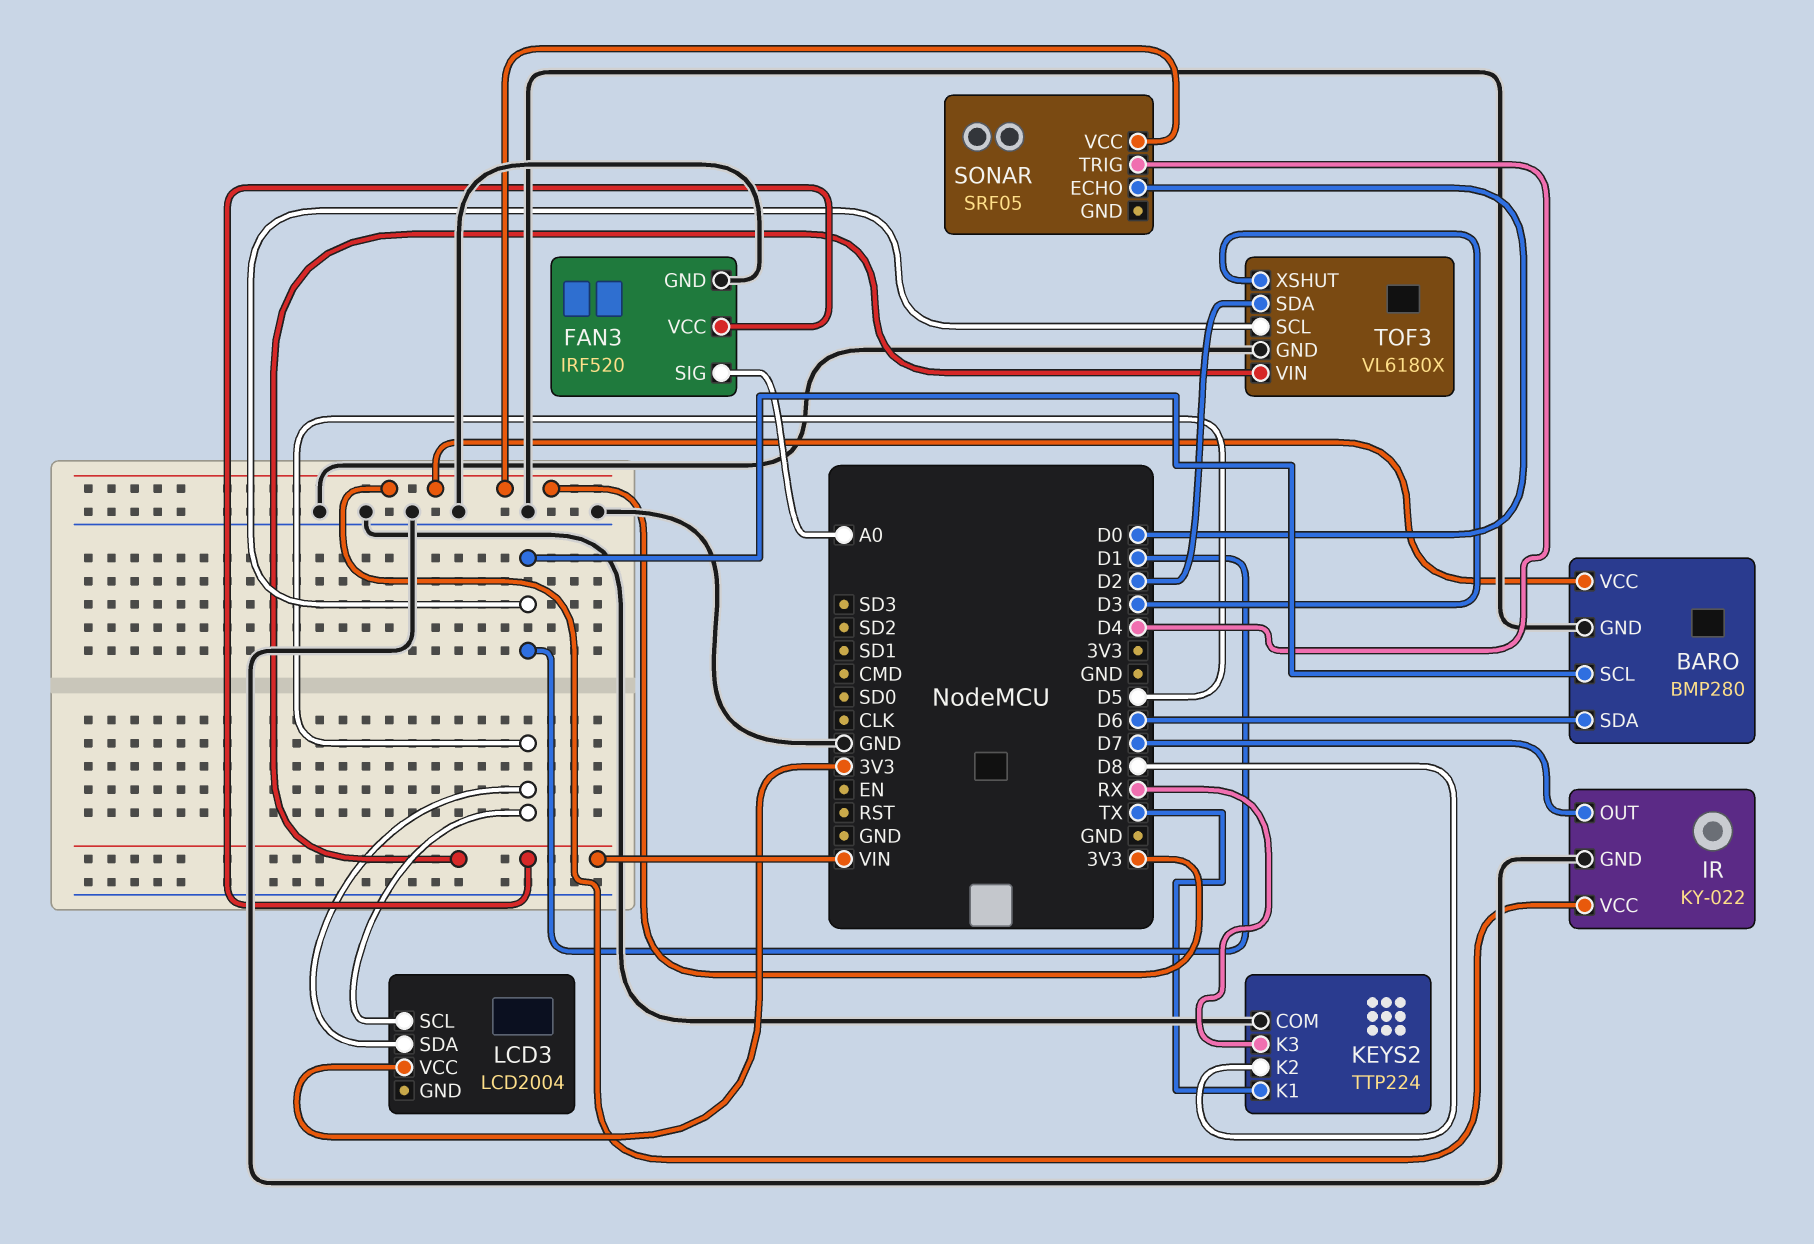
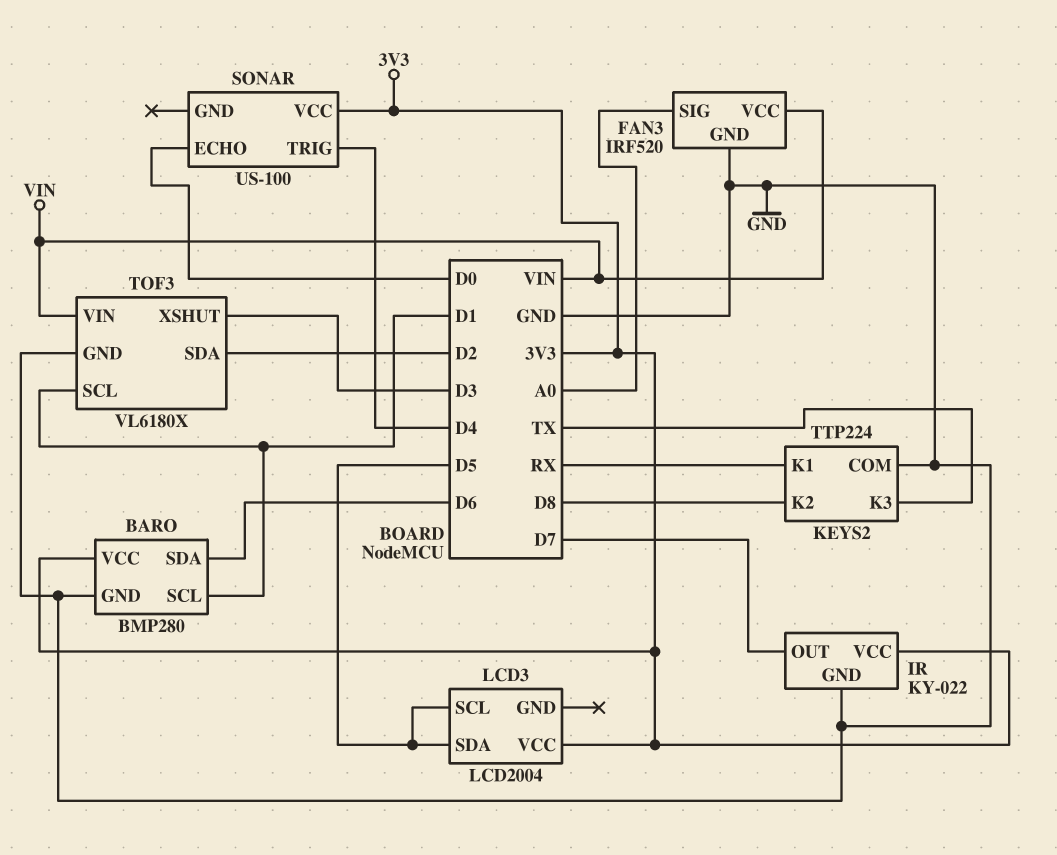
KEYS2 pin K1: TX -> RX
KEYS2 pin K3: RX -> TX
SONAR: SRF05 -> US-100

